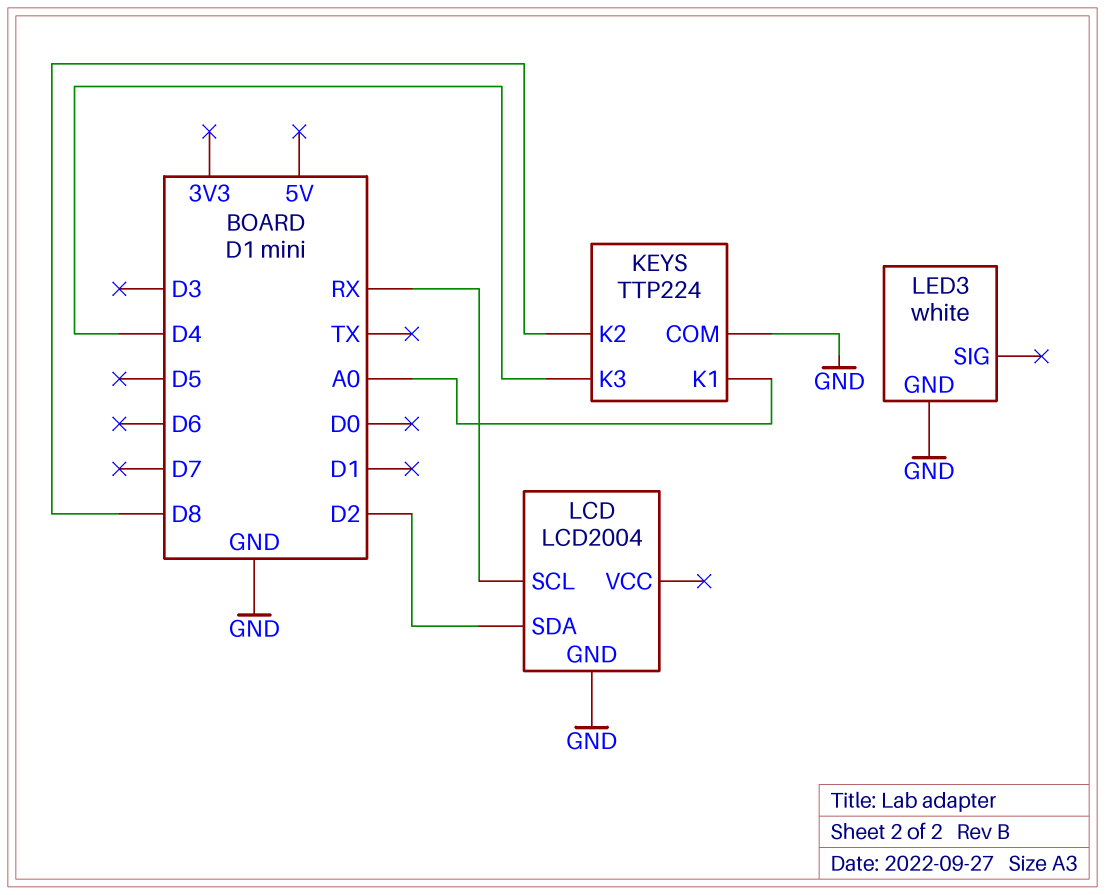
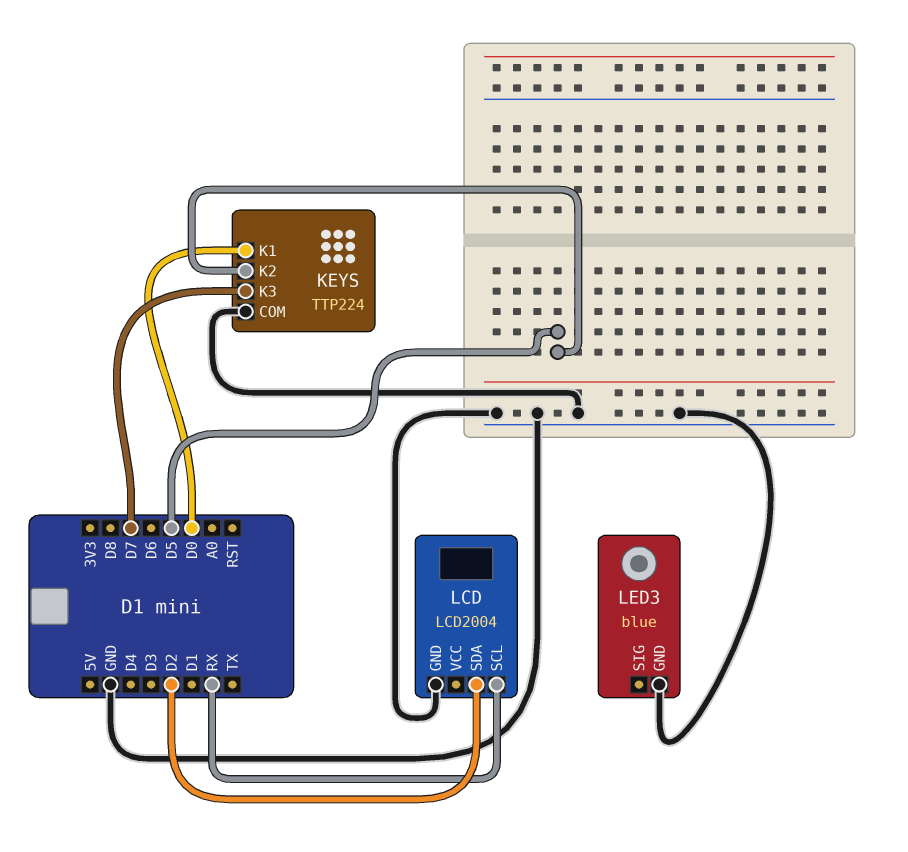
KEYS pin K1: A0 -> D0
KEYS pin K2: D8 -> D5
KEYS pin K3: D4 -> D7
LED3: white -> blue

